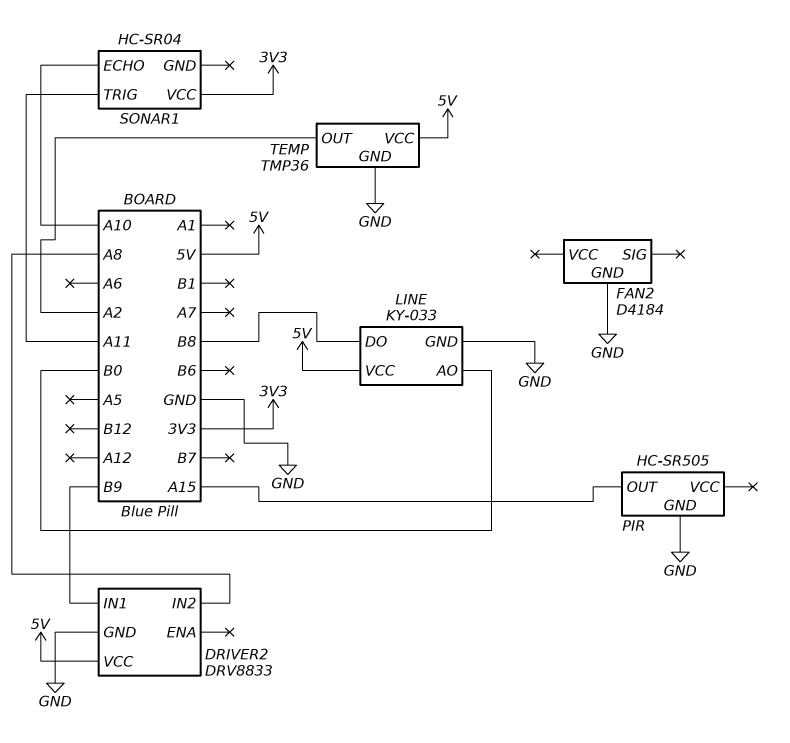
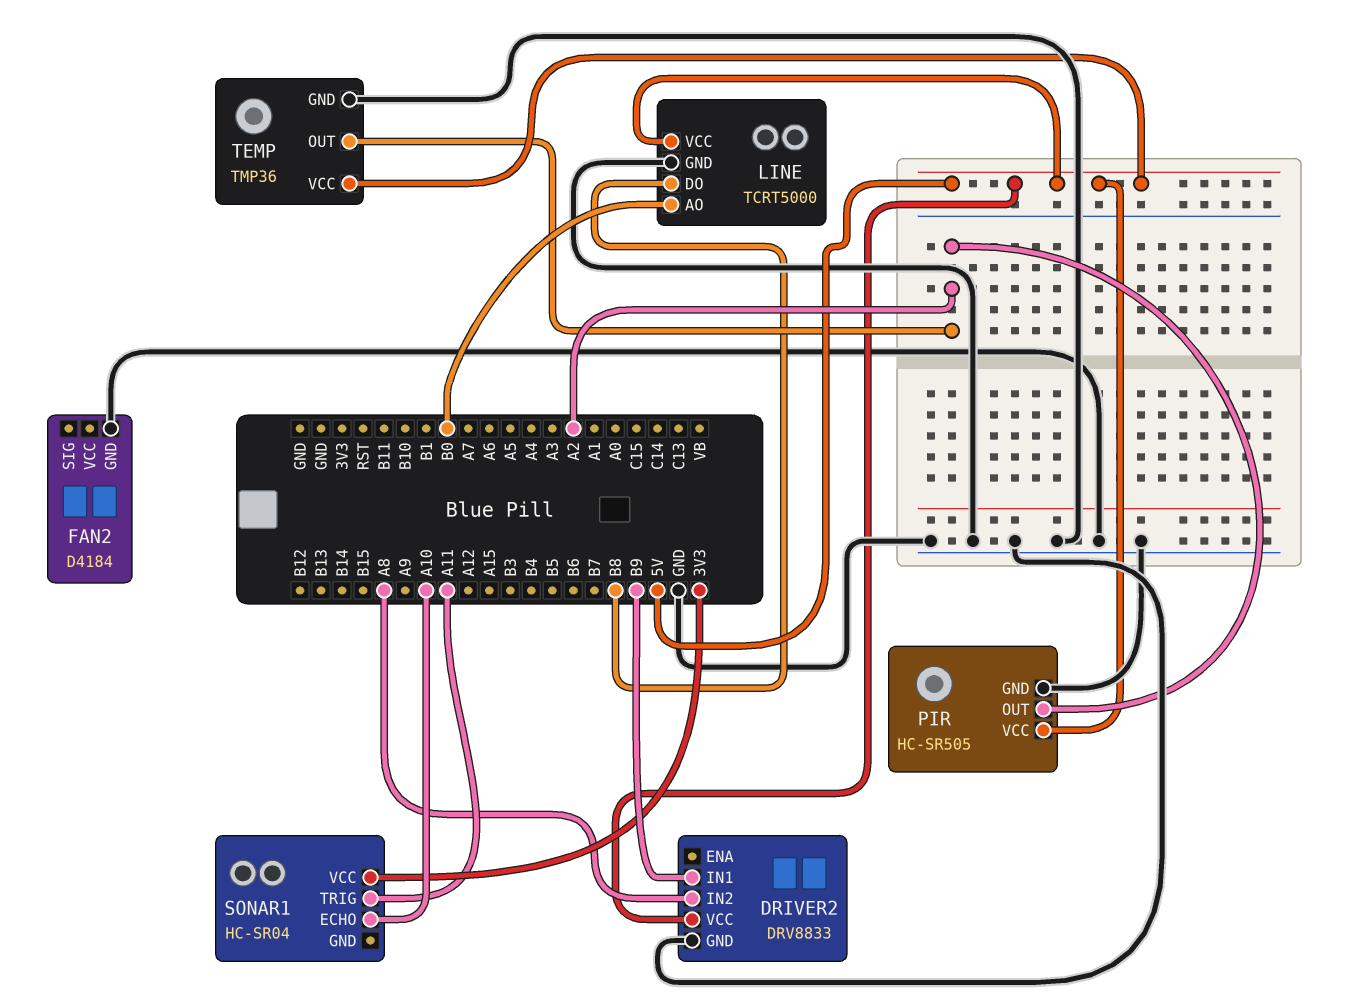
LINE: KY-033 -> TCRT5000
PIR pin OUT: A15 -> A2
PIR pin VCC: none -> 5V

